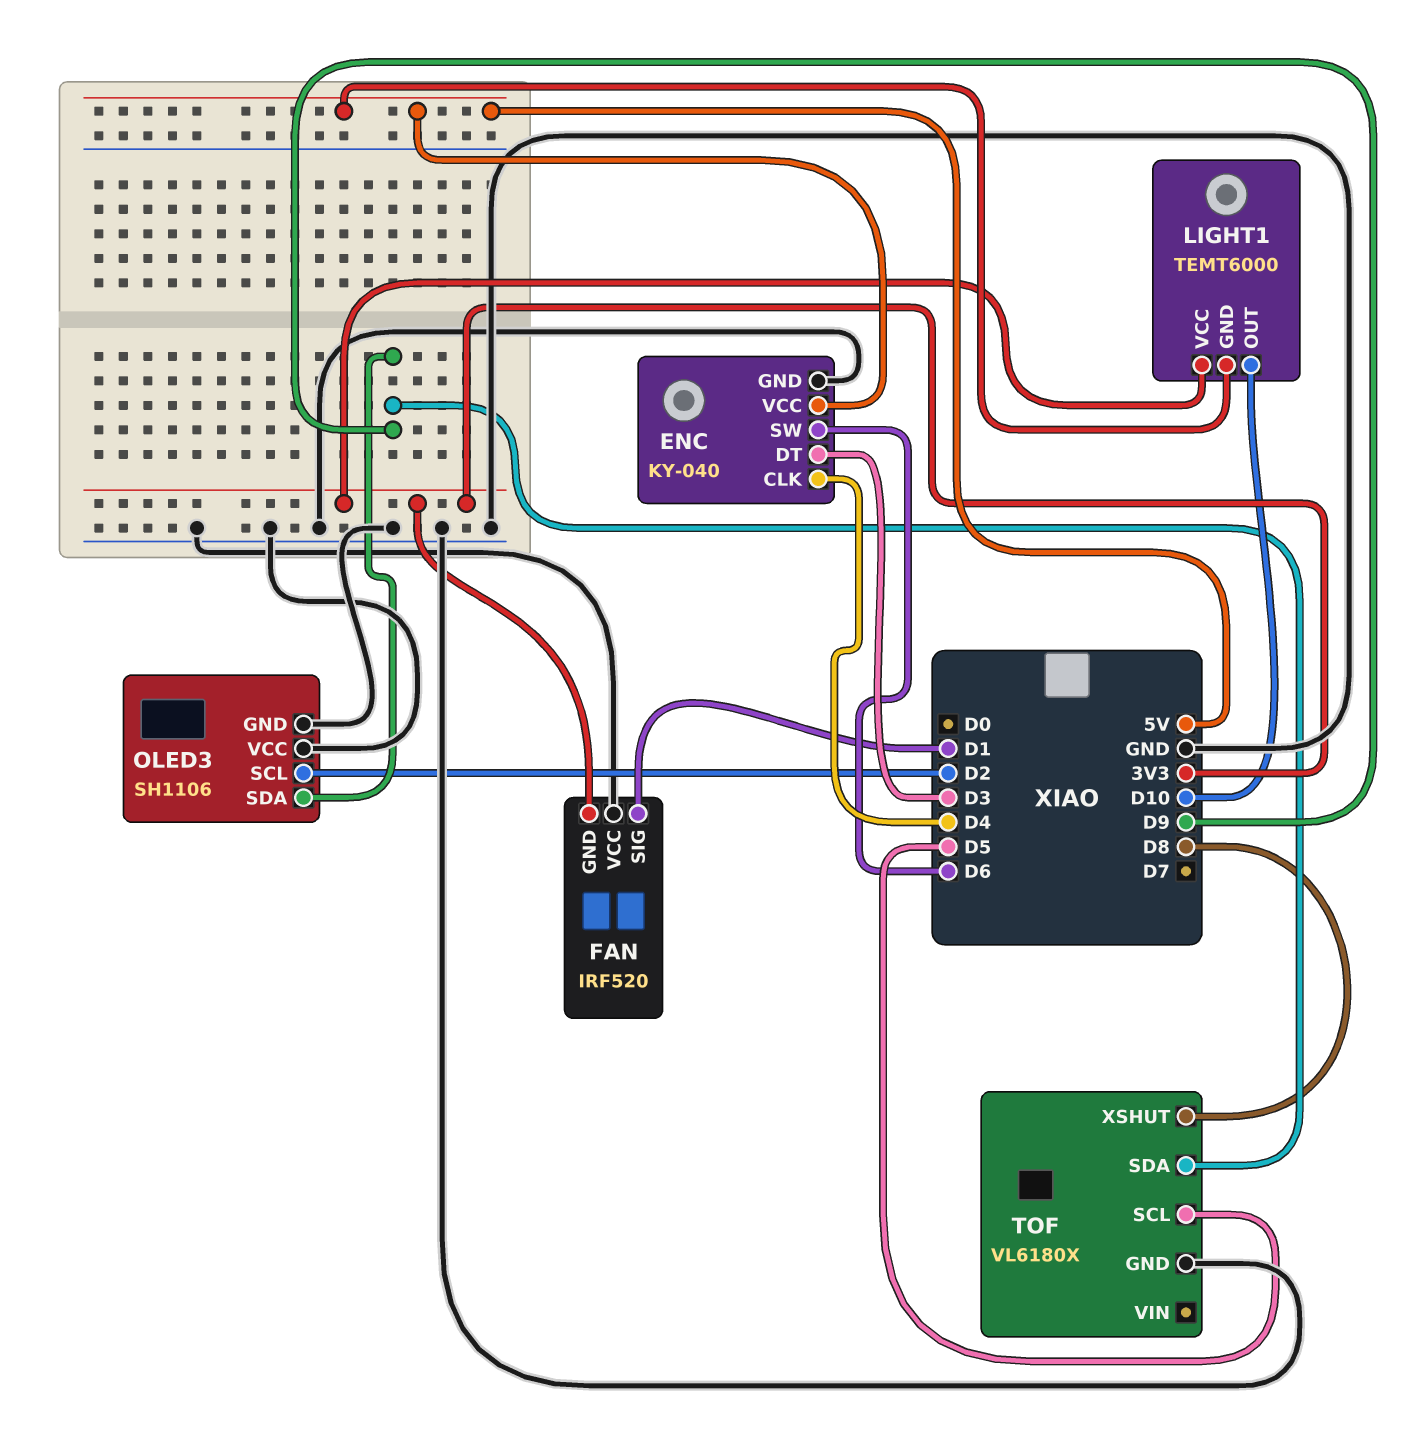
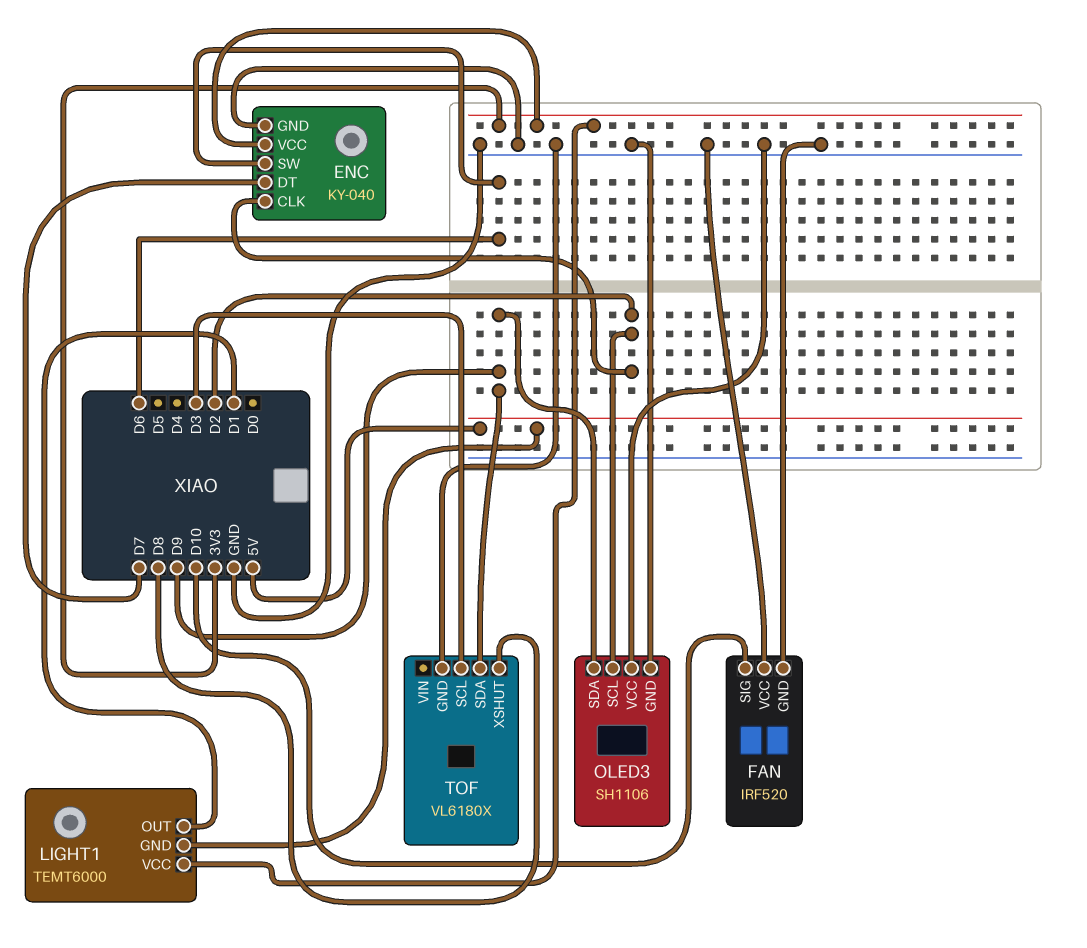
ENC pin CLK: D4 -> D2
ENC pin DT: D3 -> D7
ENC pin VCC: 5V -> 3V3
FAN pin GND: 3V3 -> GND
FAN pin SIG: D1 -> D10
LIGHT1 pin OUT: D10 -> D1
TOF pin SCL: D5 -> D3

